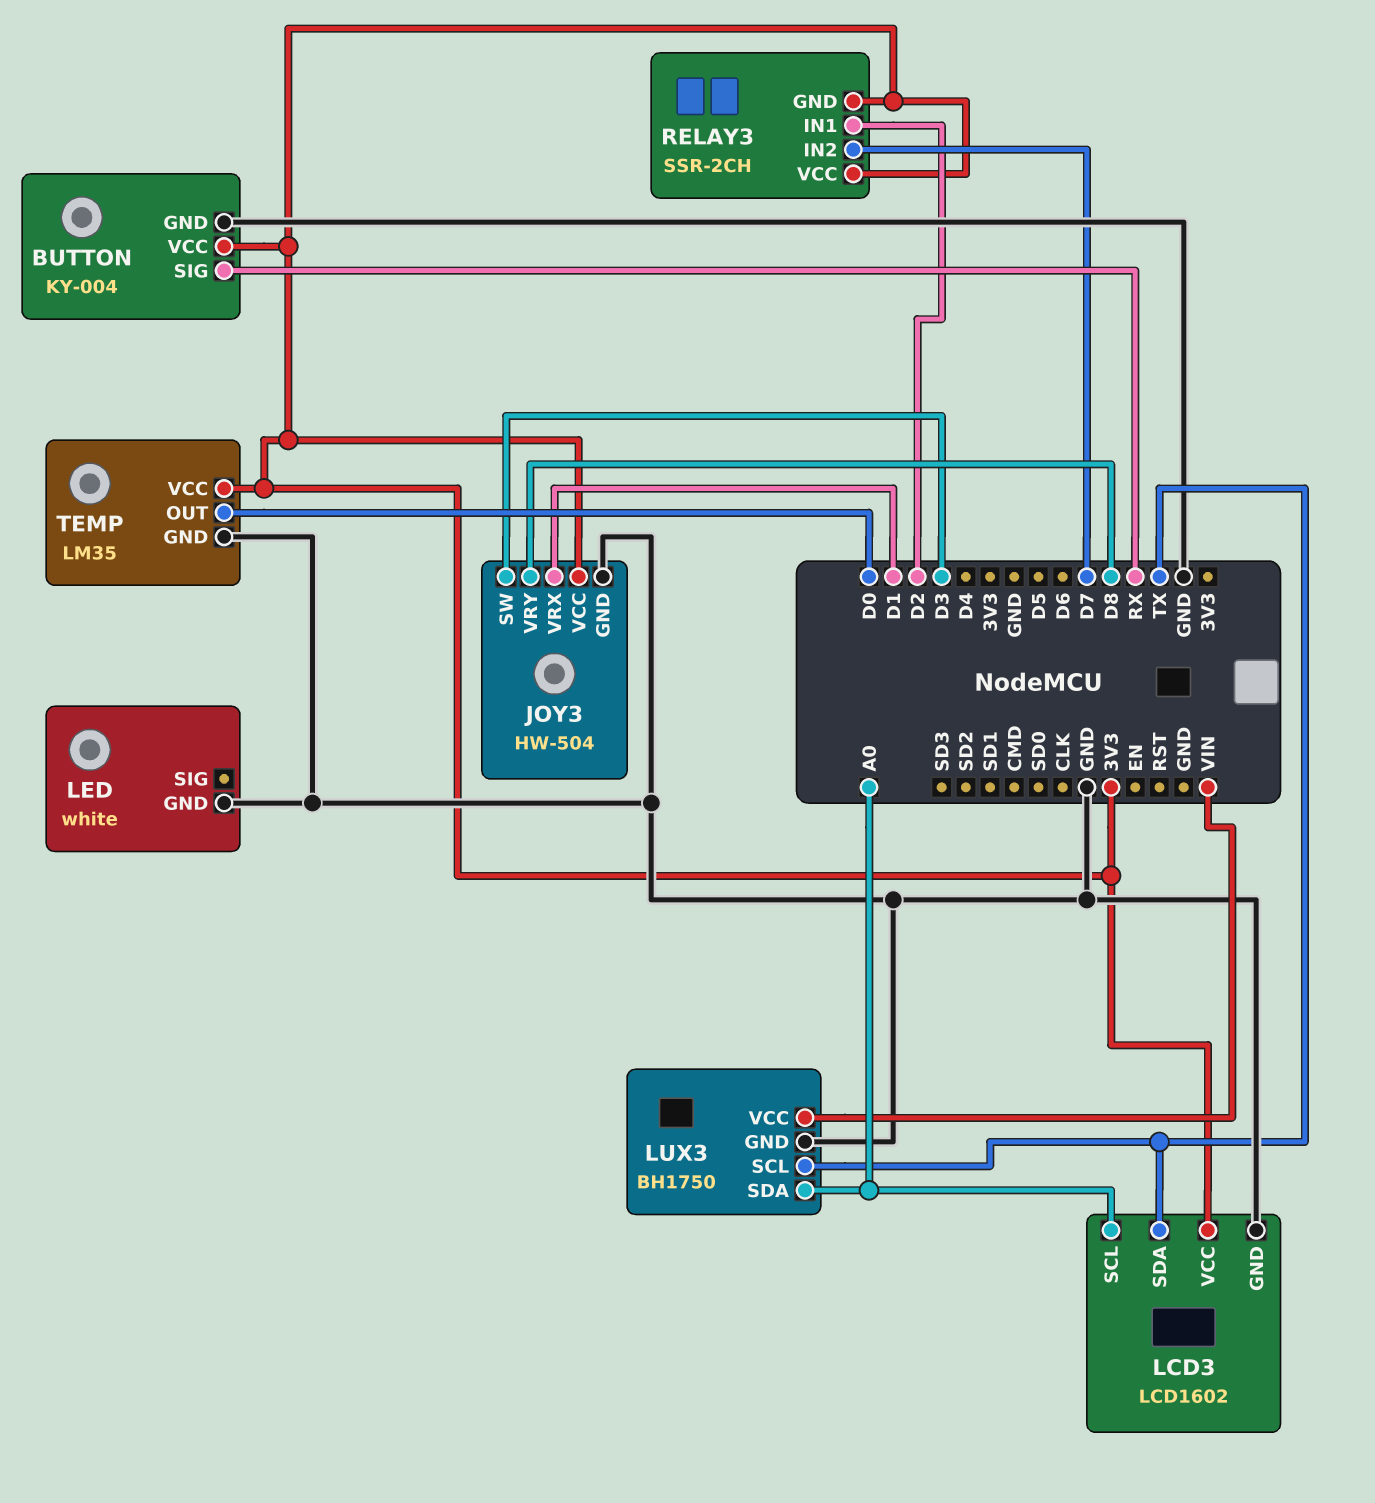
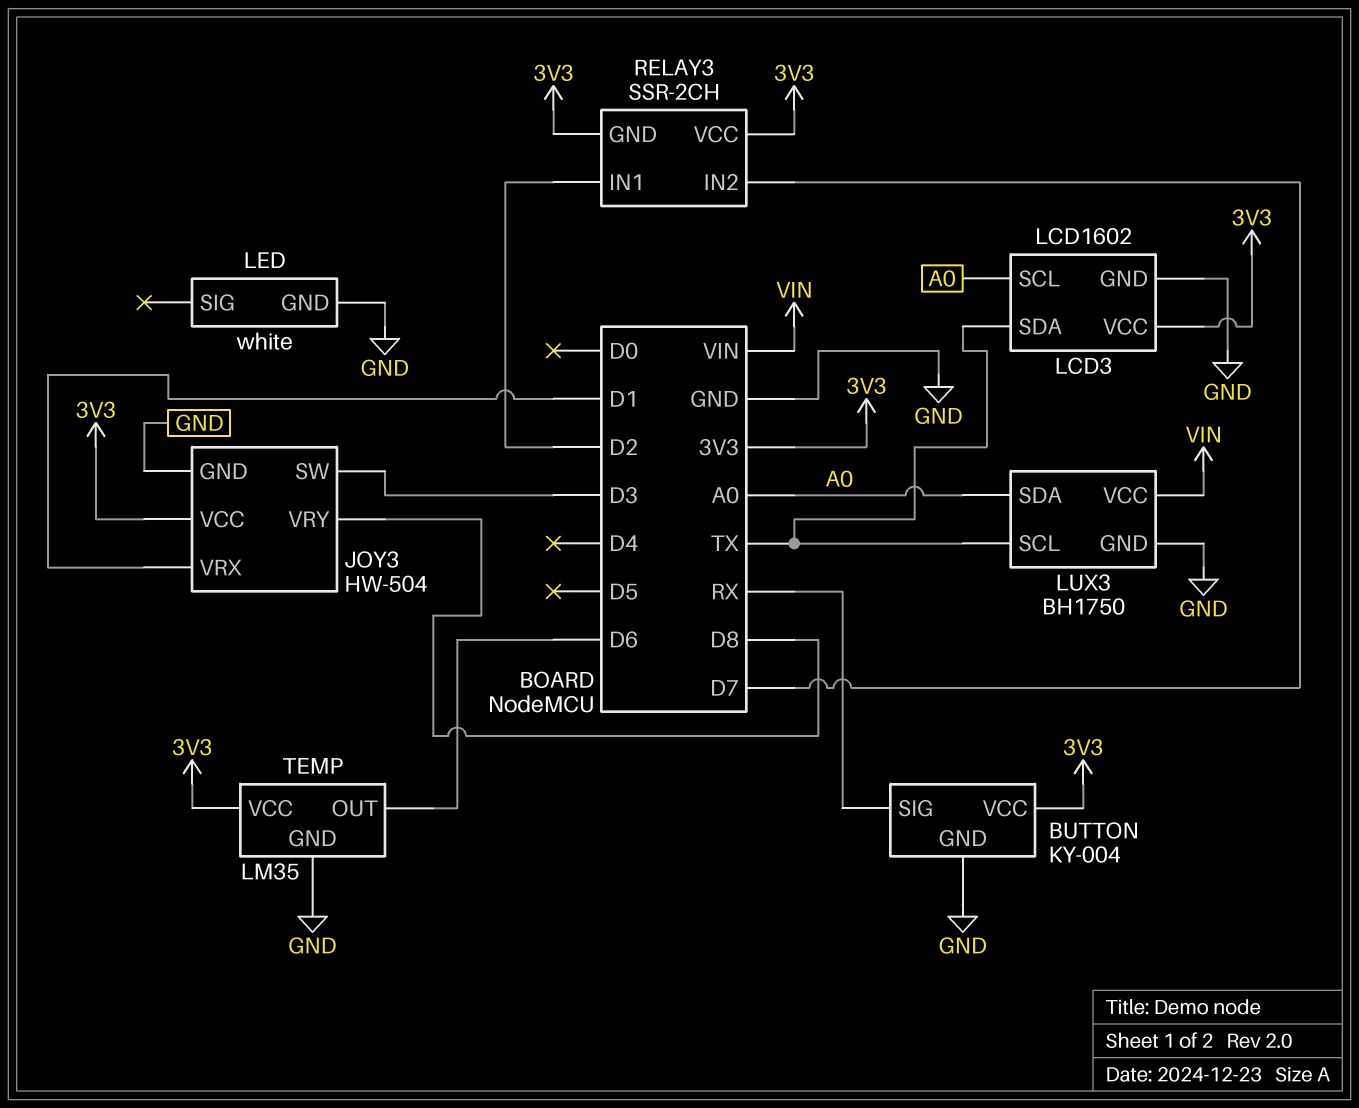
TEMP pin OUT: D0 -> D6

